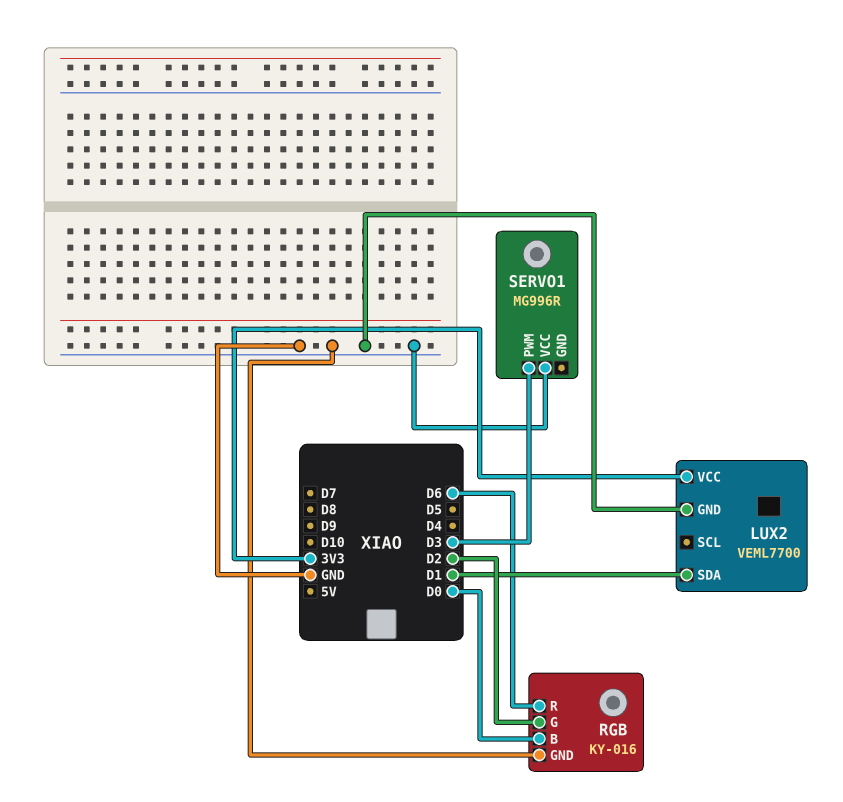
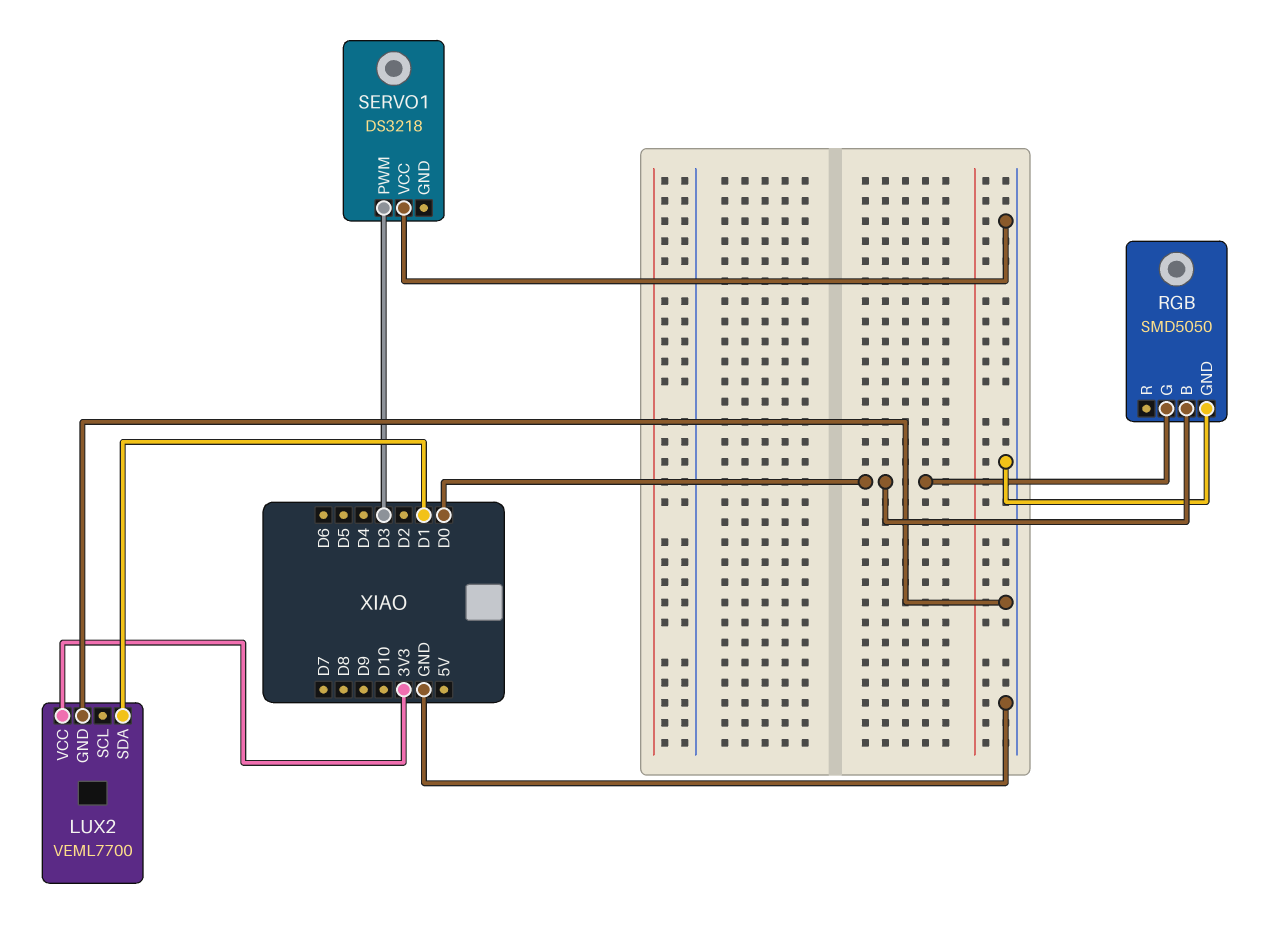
RGB: KY-016 -> SMD5050
RGB pin G: D2 -> D0
RGB pin R: D6 -> none
SERVO1: MG996R -> DS3218

